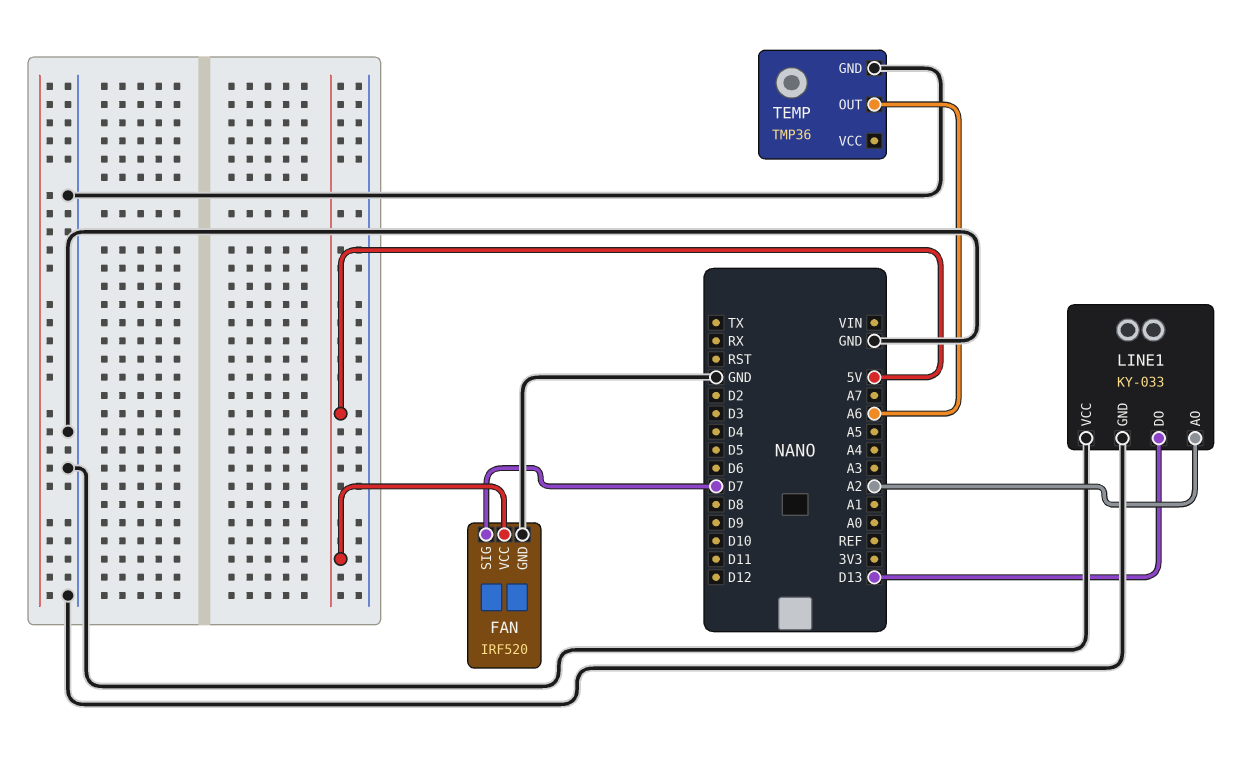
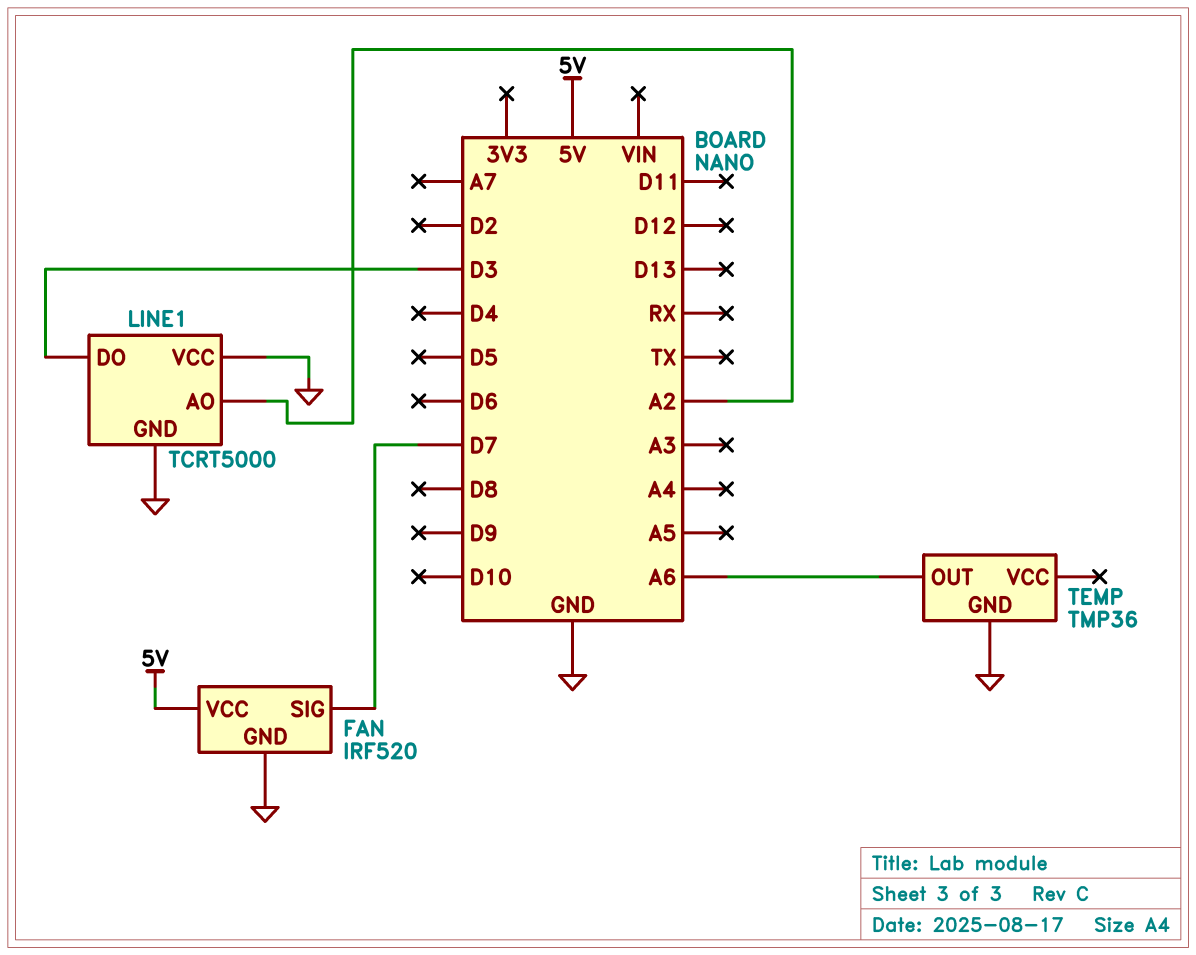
LINE1: KY-033 -> TCRT5000
LINE1 pin DO: D13 -> D3

